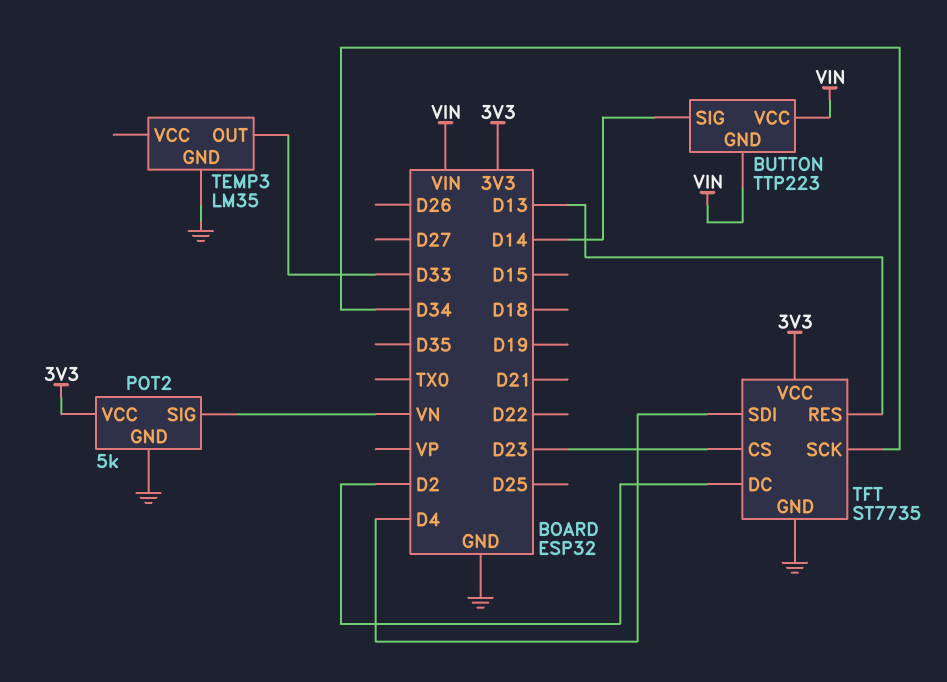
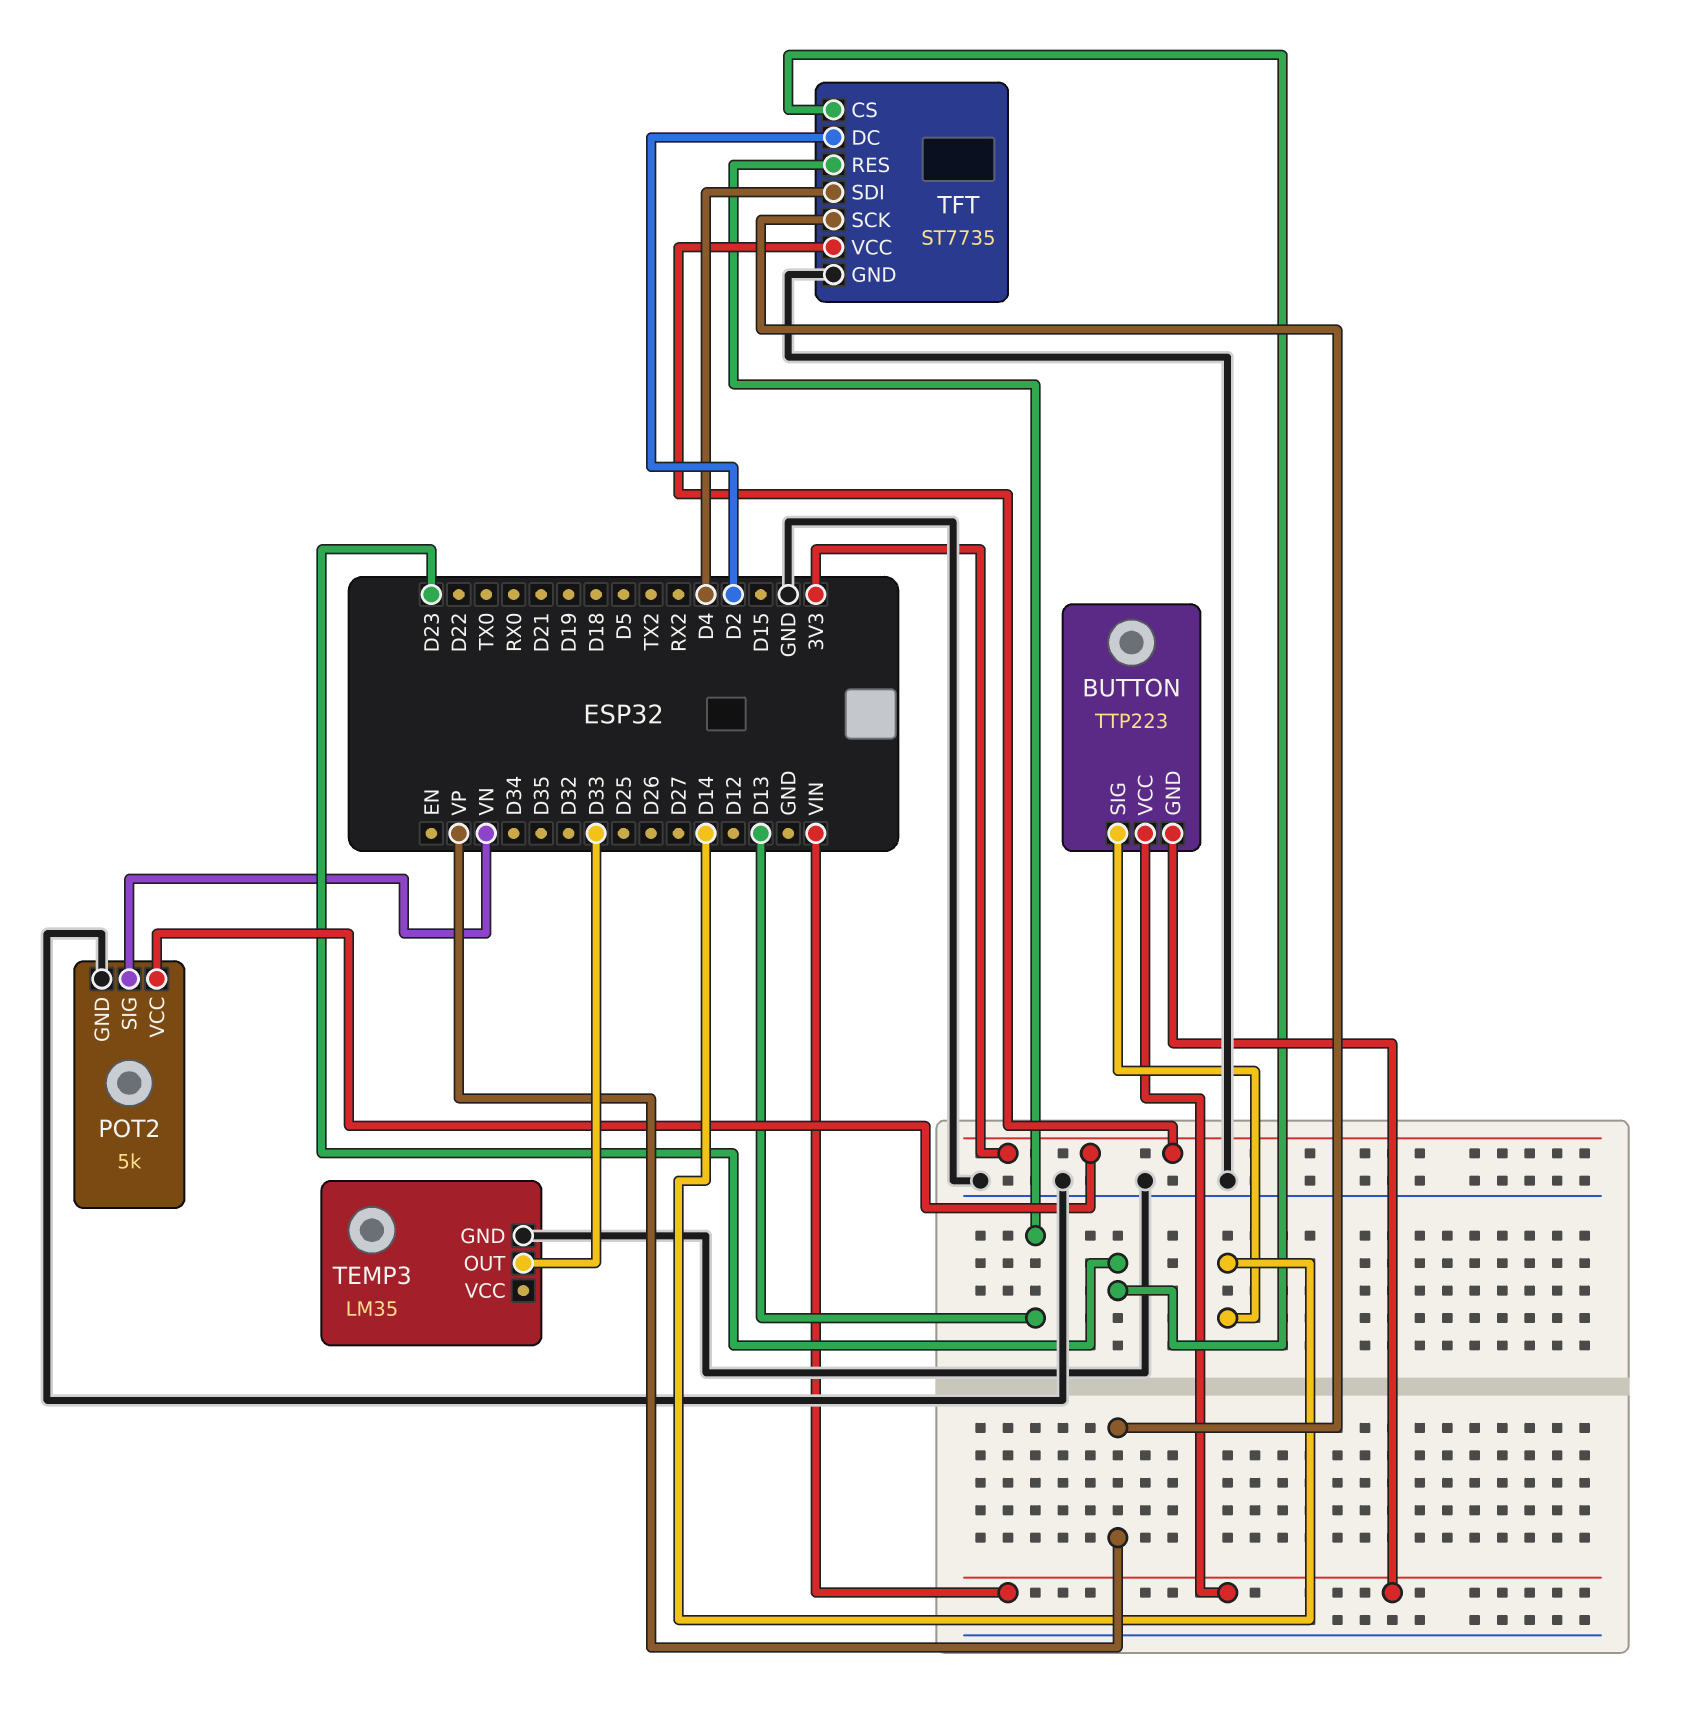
TFT pin SCK: D34 -> VP

